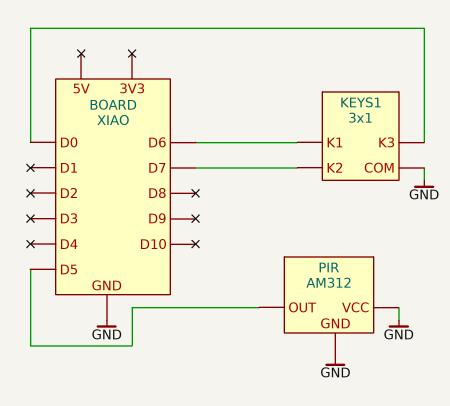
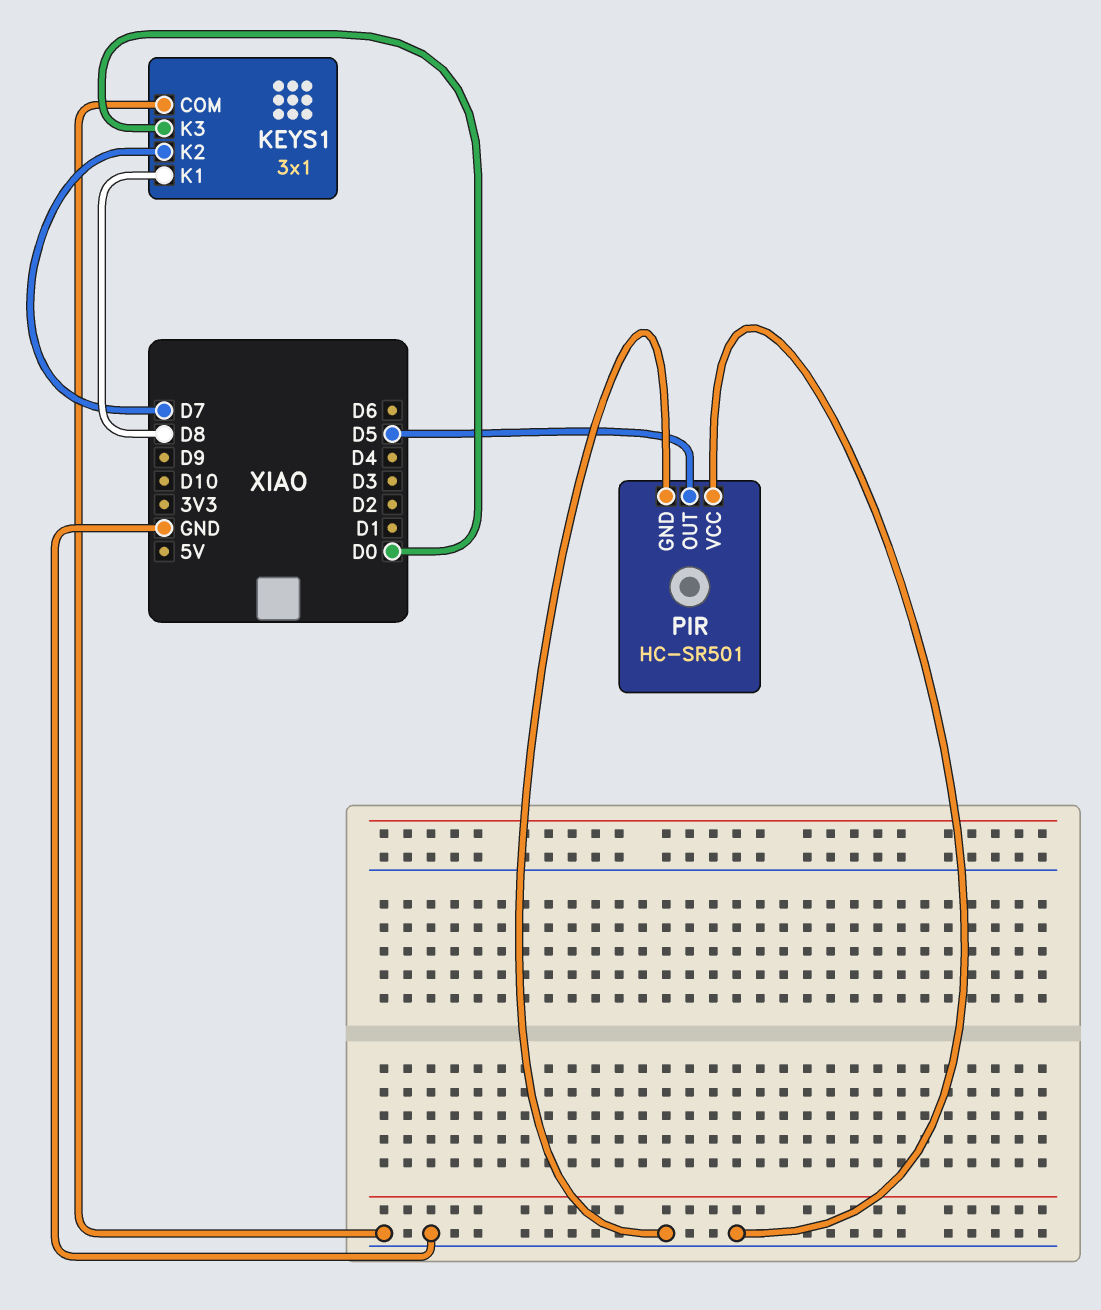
KEYS1 pin K1: D6 -> D8
PIR: AM312 -> HC-SR501

